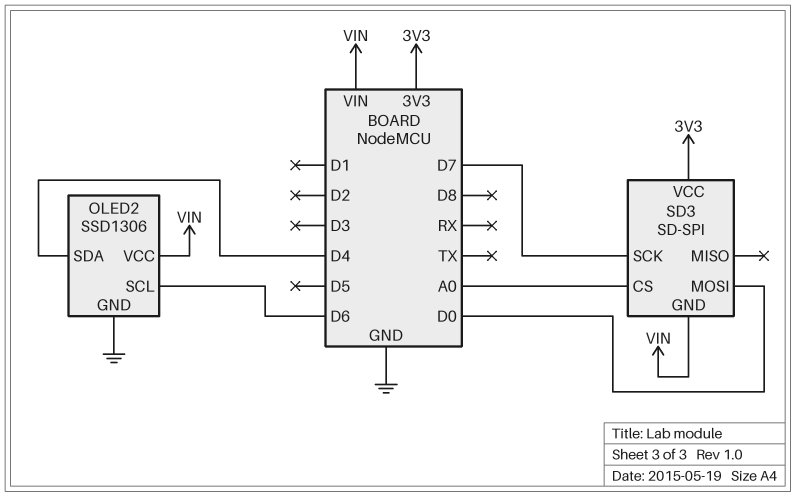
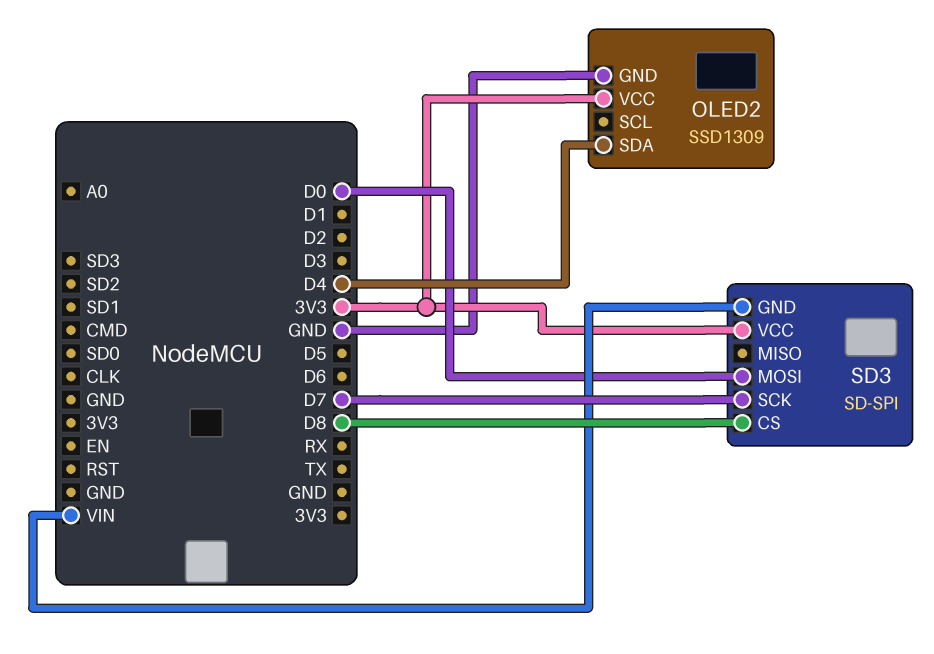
OLED2: SSD1306 -> SSD1309
OLED2 pin SCL: D6 -> none
OLED2 pin VCC: VIN -> 3V3
SD3 pin CS: A0 -> D8

